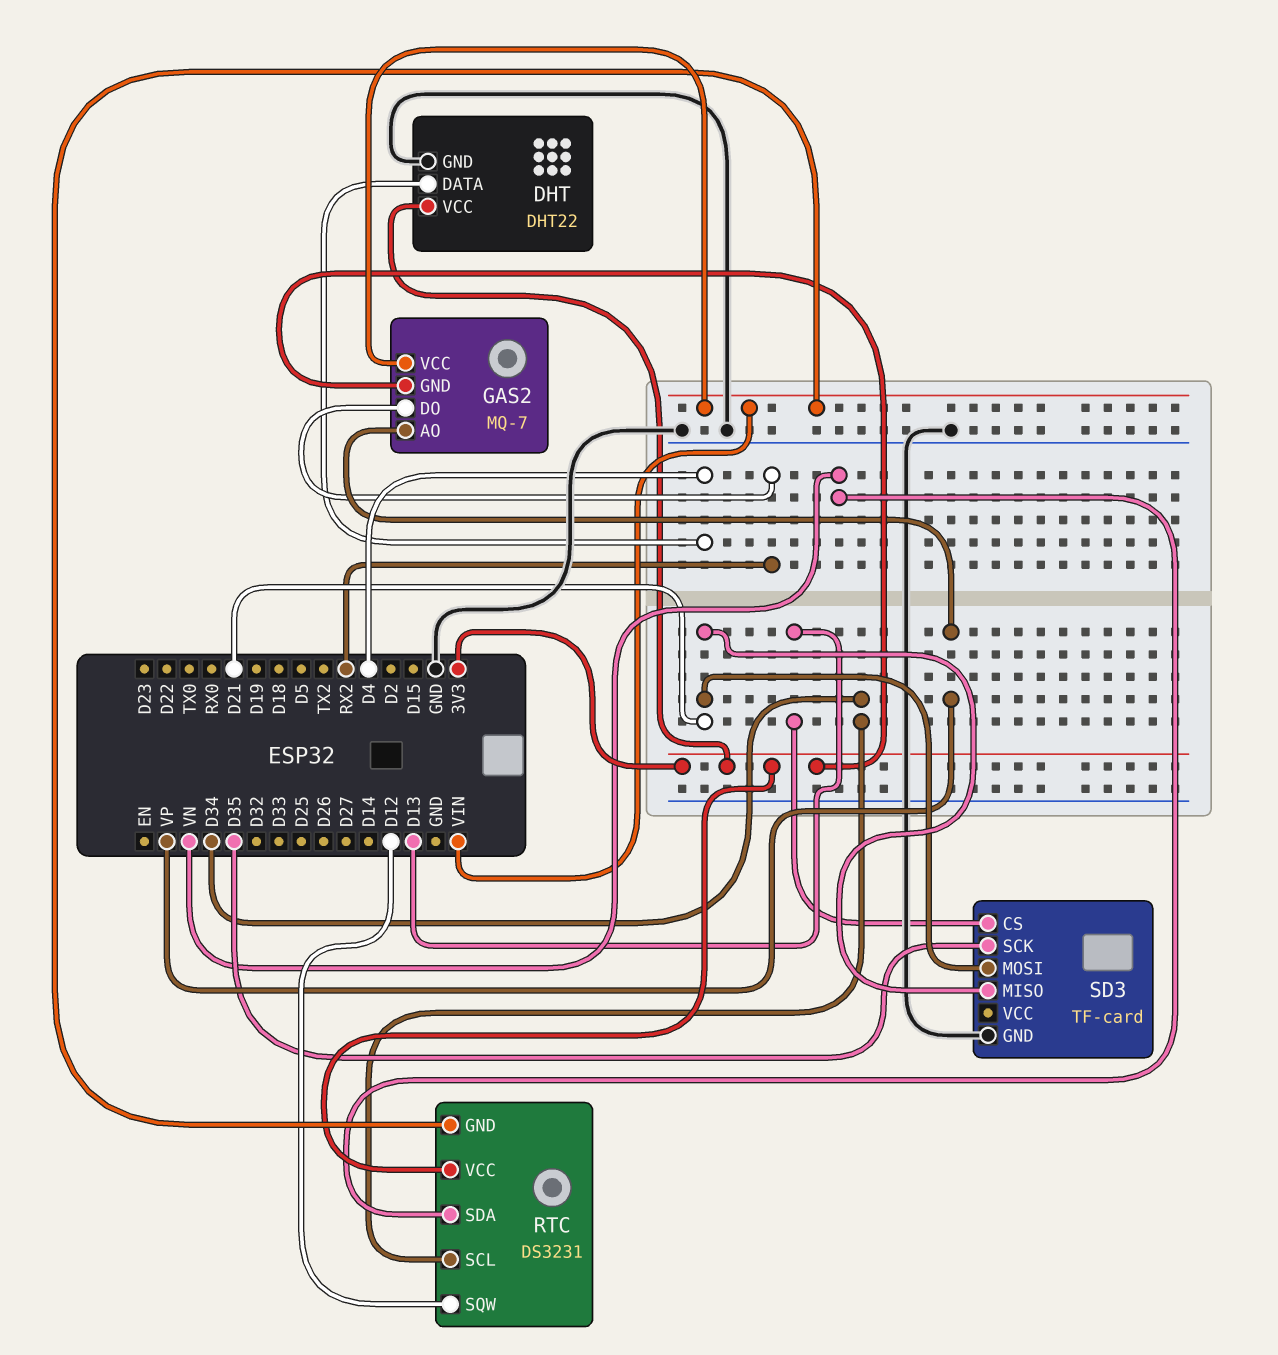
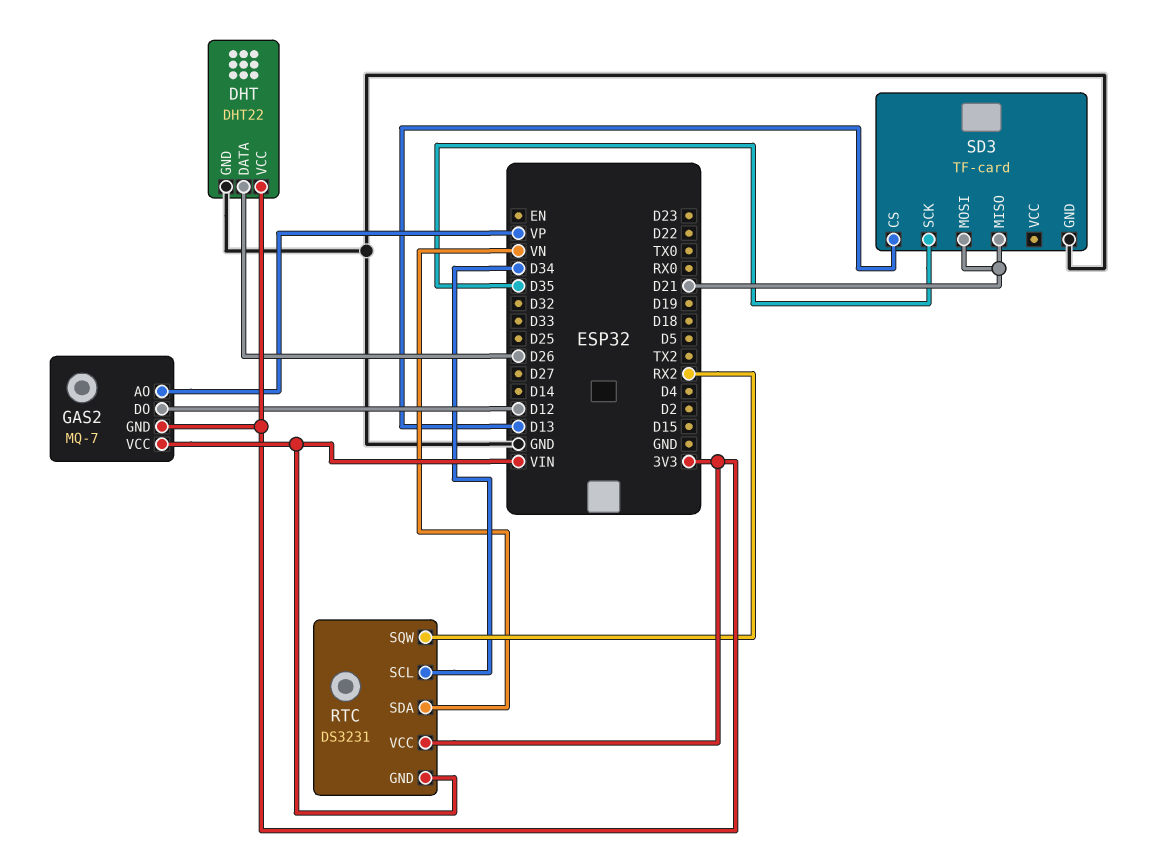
DHT pin DATA: D4 -> D26
GAS2 pin DO: RX2 -> D12
RTC pin SQW: D12 -> RX2

